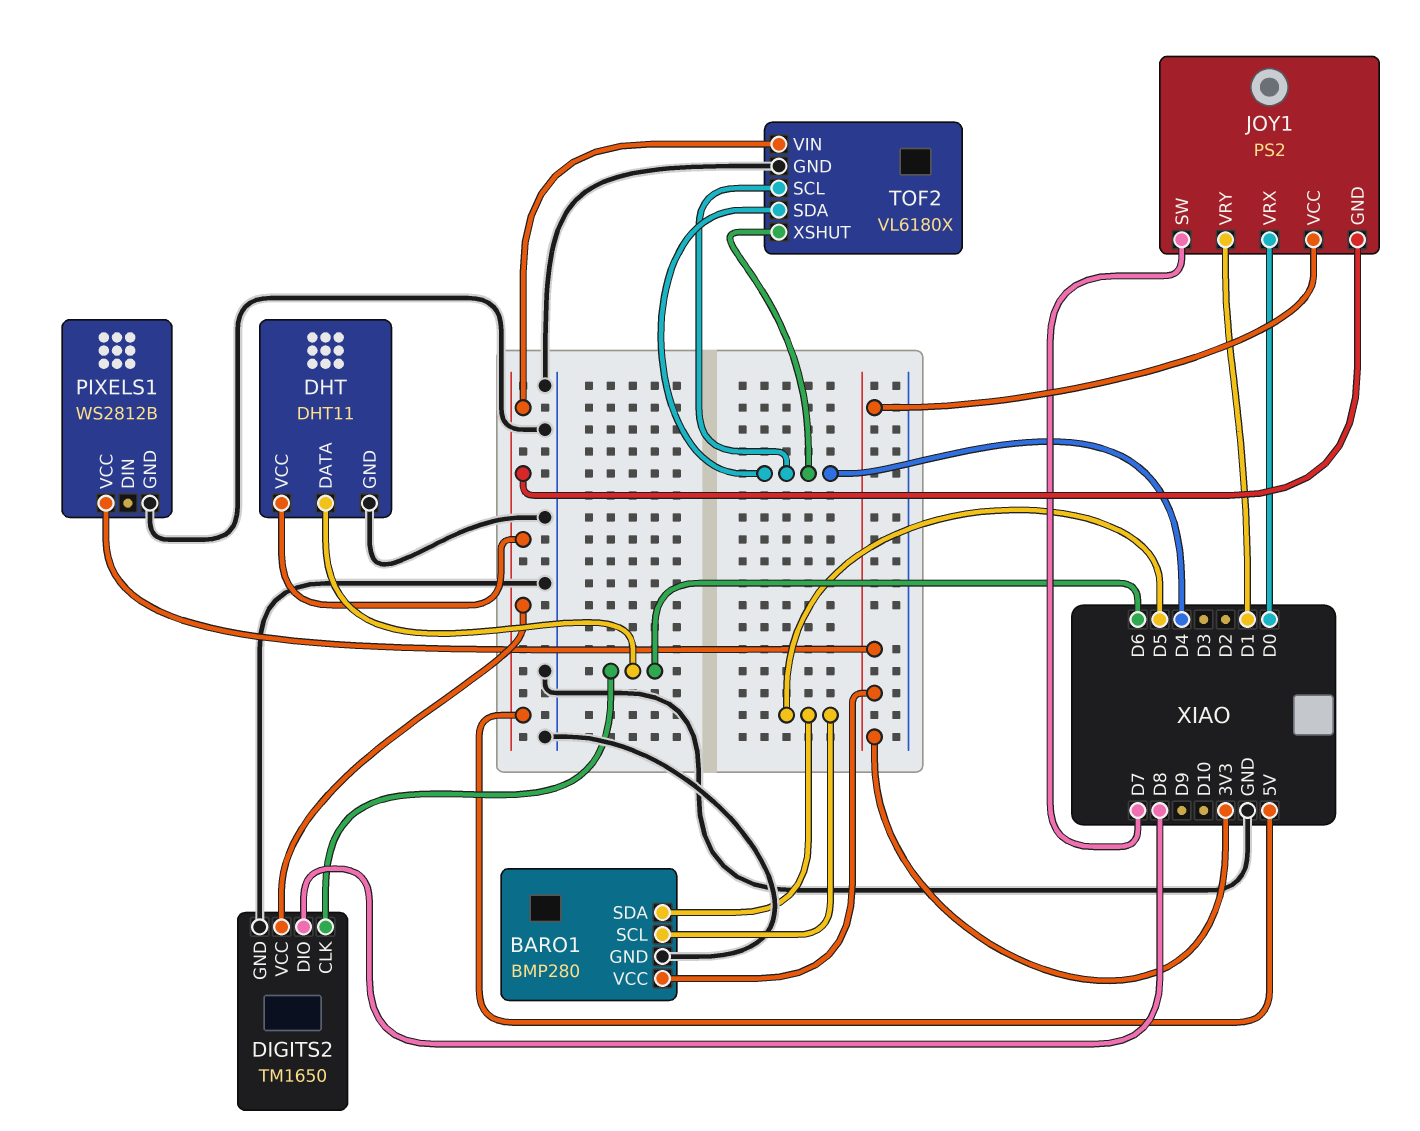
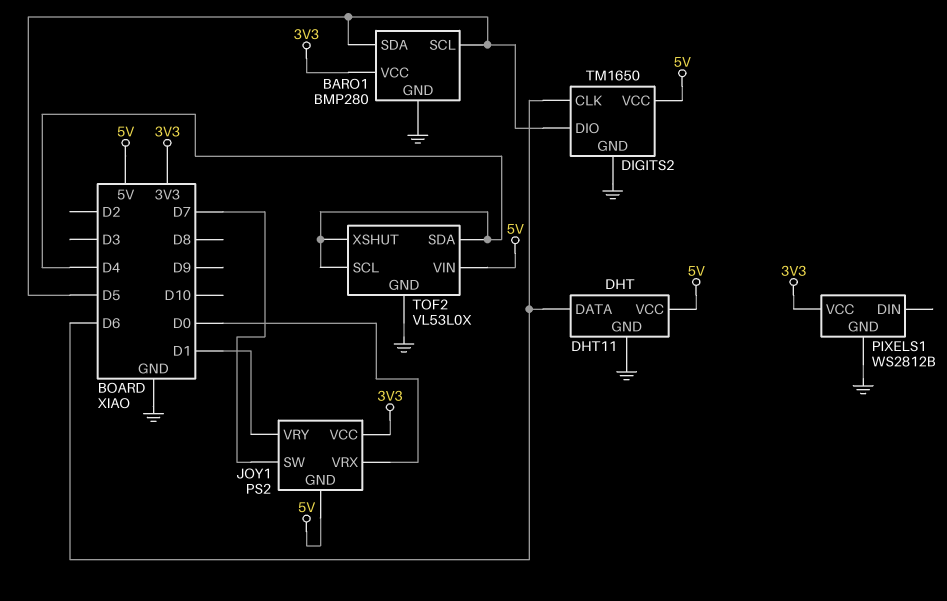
DIGITS2 pin DIO: D8 -> D5
TOF2: VL6180X -> VL53L0X

